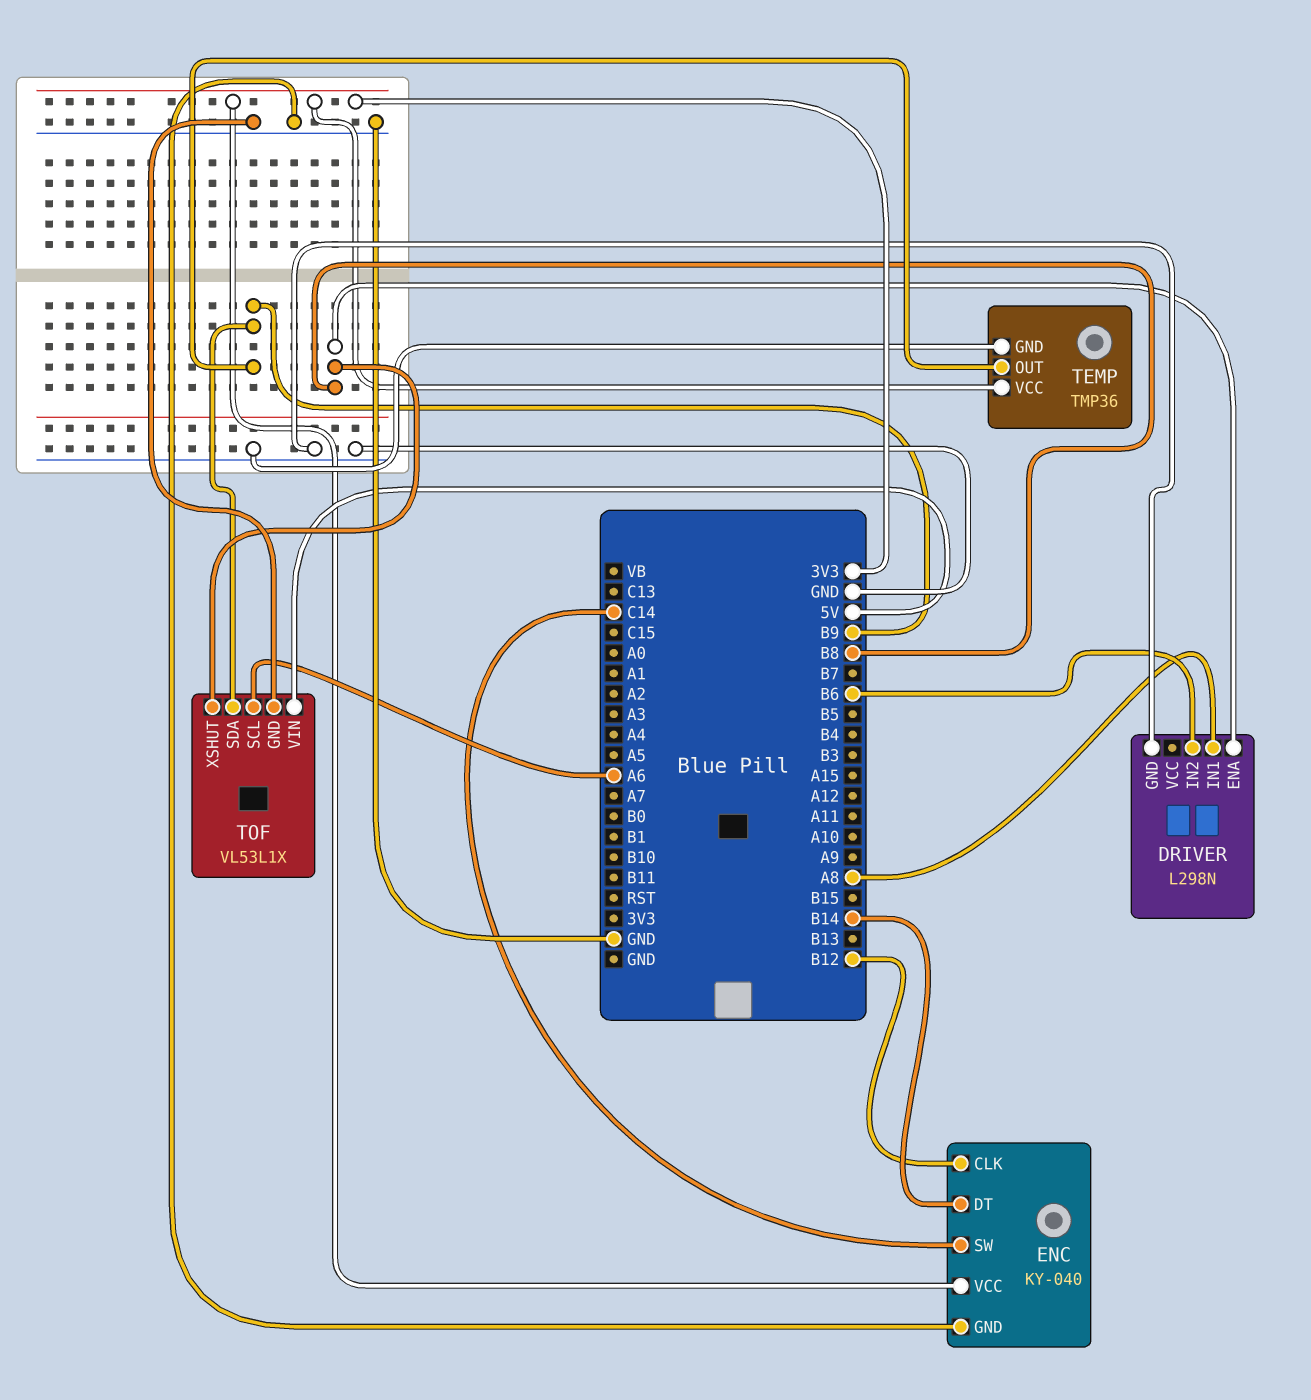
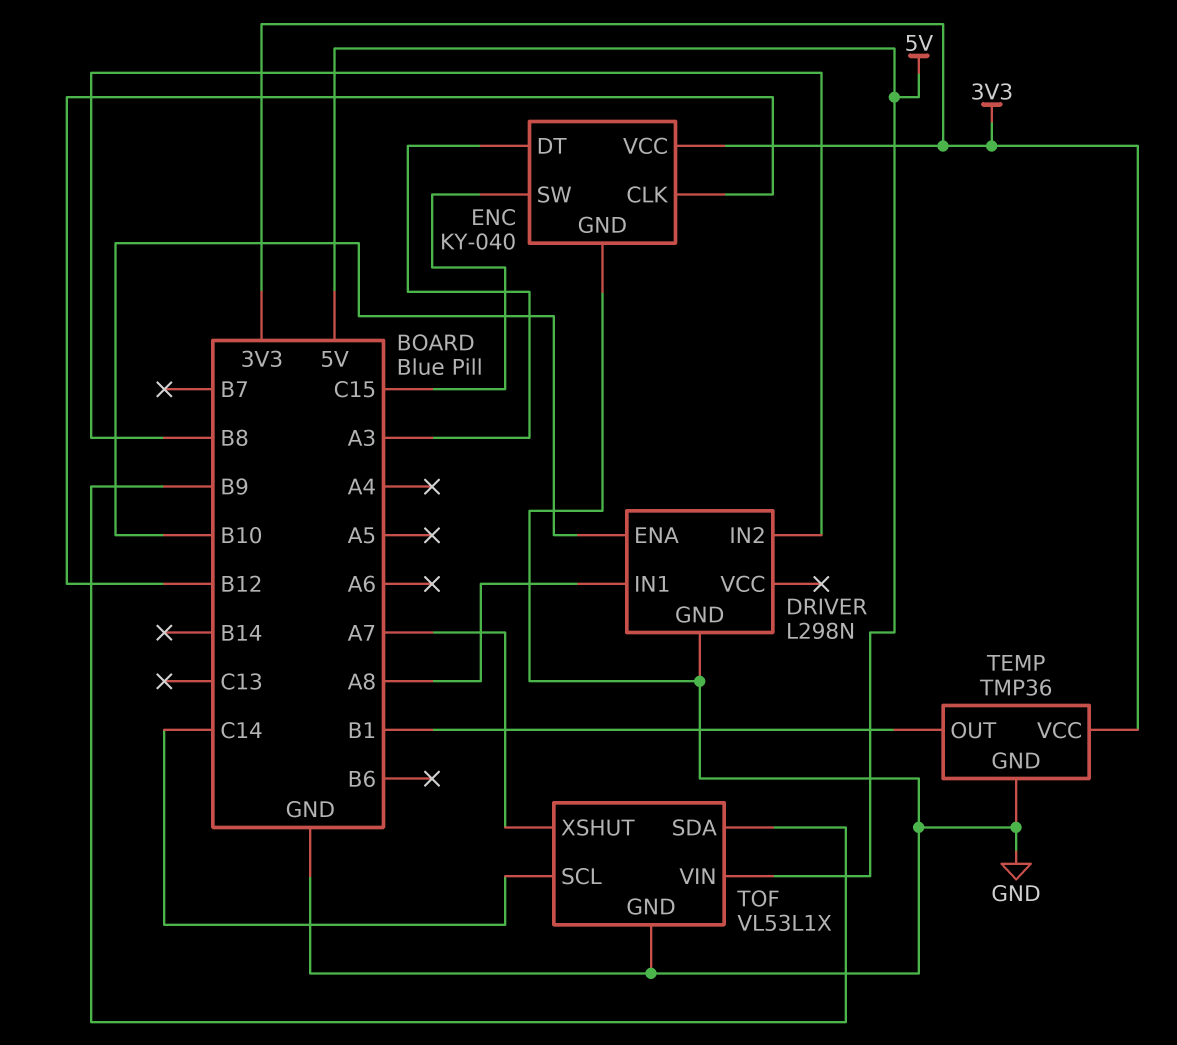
DRIVER pin ENA: B8 -> B10
DRIVER pin IN2: B6 -> B8
ENC pin DT: B14 -> A3
ENC pin SW: C14 -> C15
TEMP pin OUT: B9 -> B1
TOF pin SCL: A6 -> C14
TOF pin XSHUT: B8 -> A7

